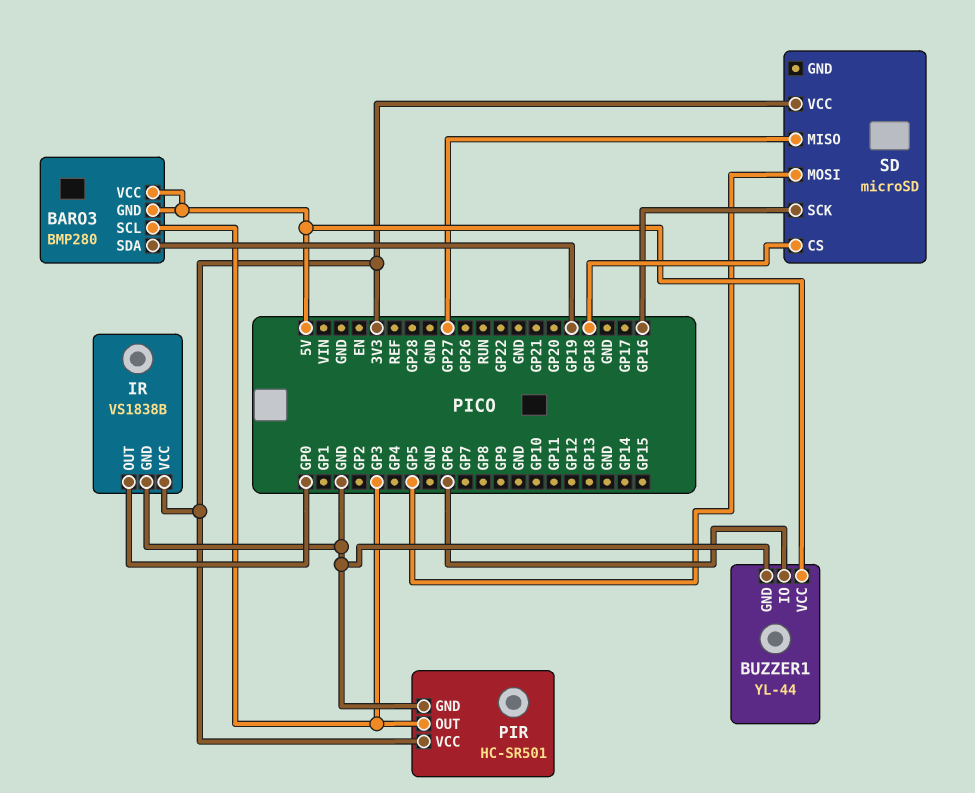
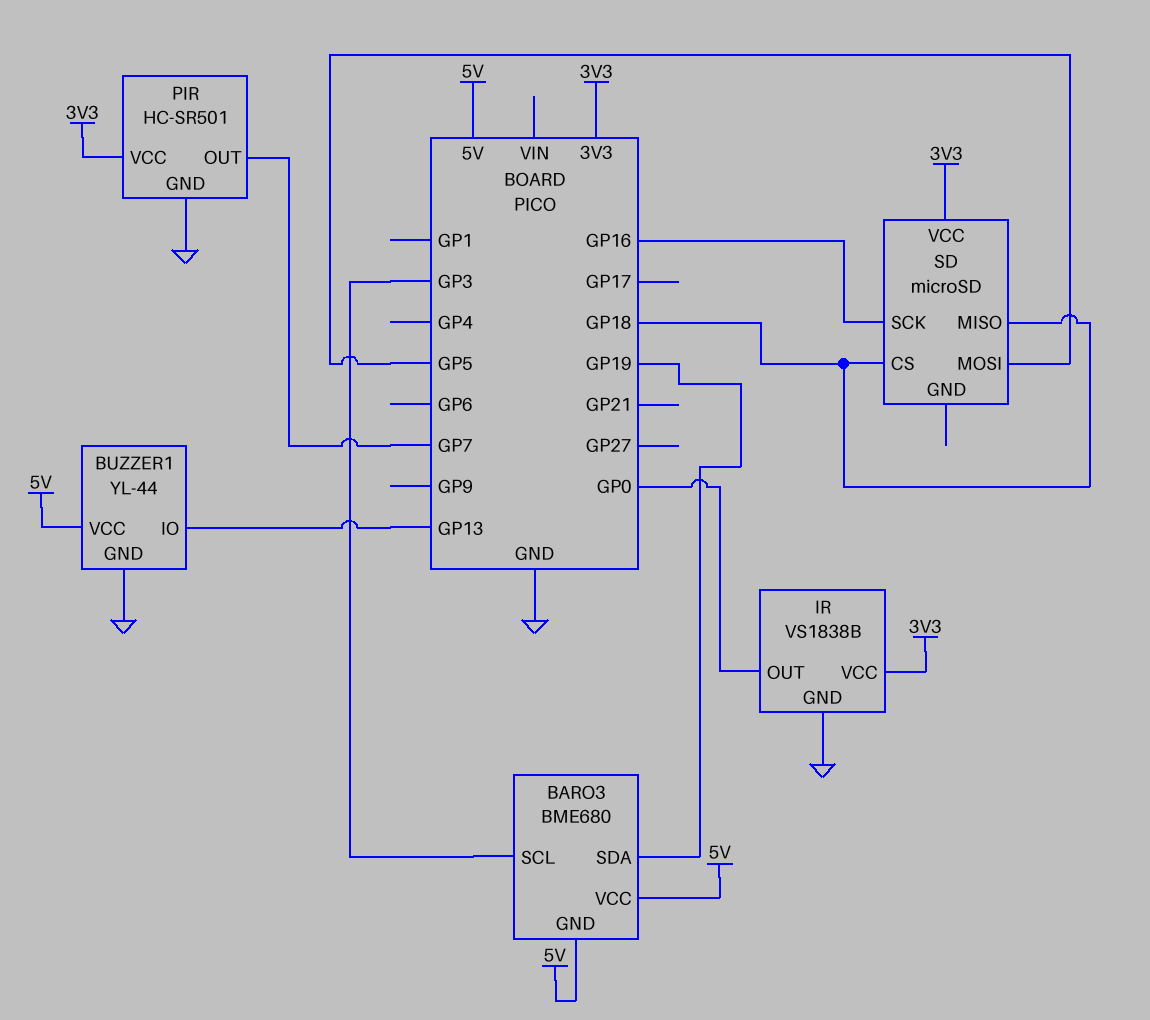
BARO3: BMP280 -> BME680
BUZZER1 pin IO: GP6 -> GP13
PIR pin OUT: GP3 -> GP7
SD pin MISO: GP27 -> GP18

